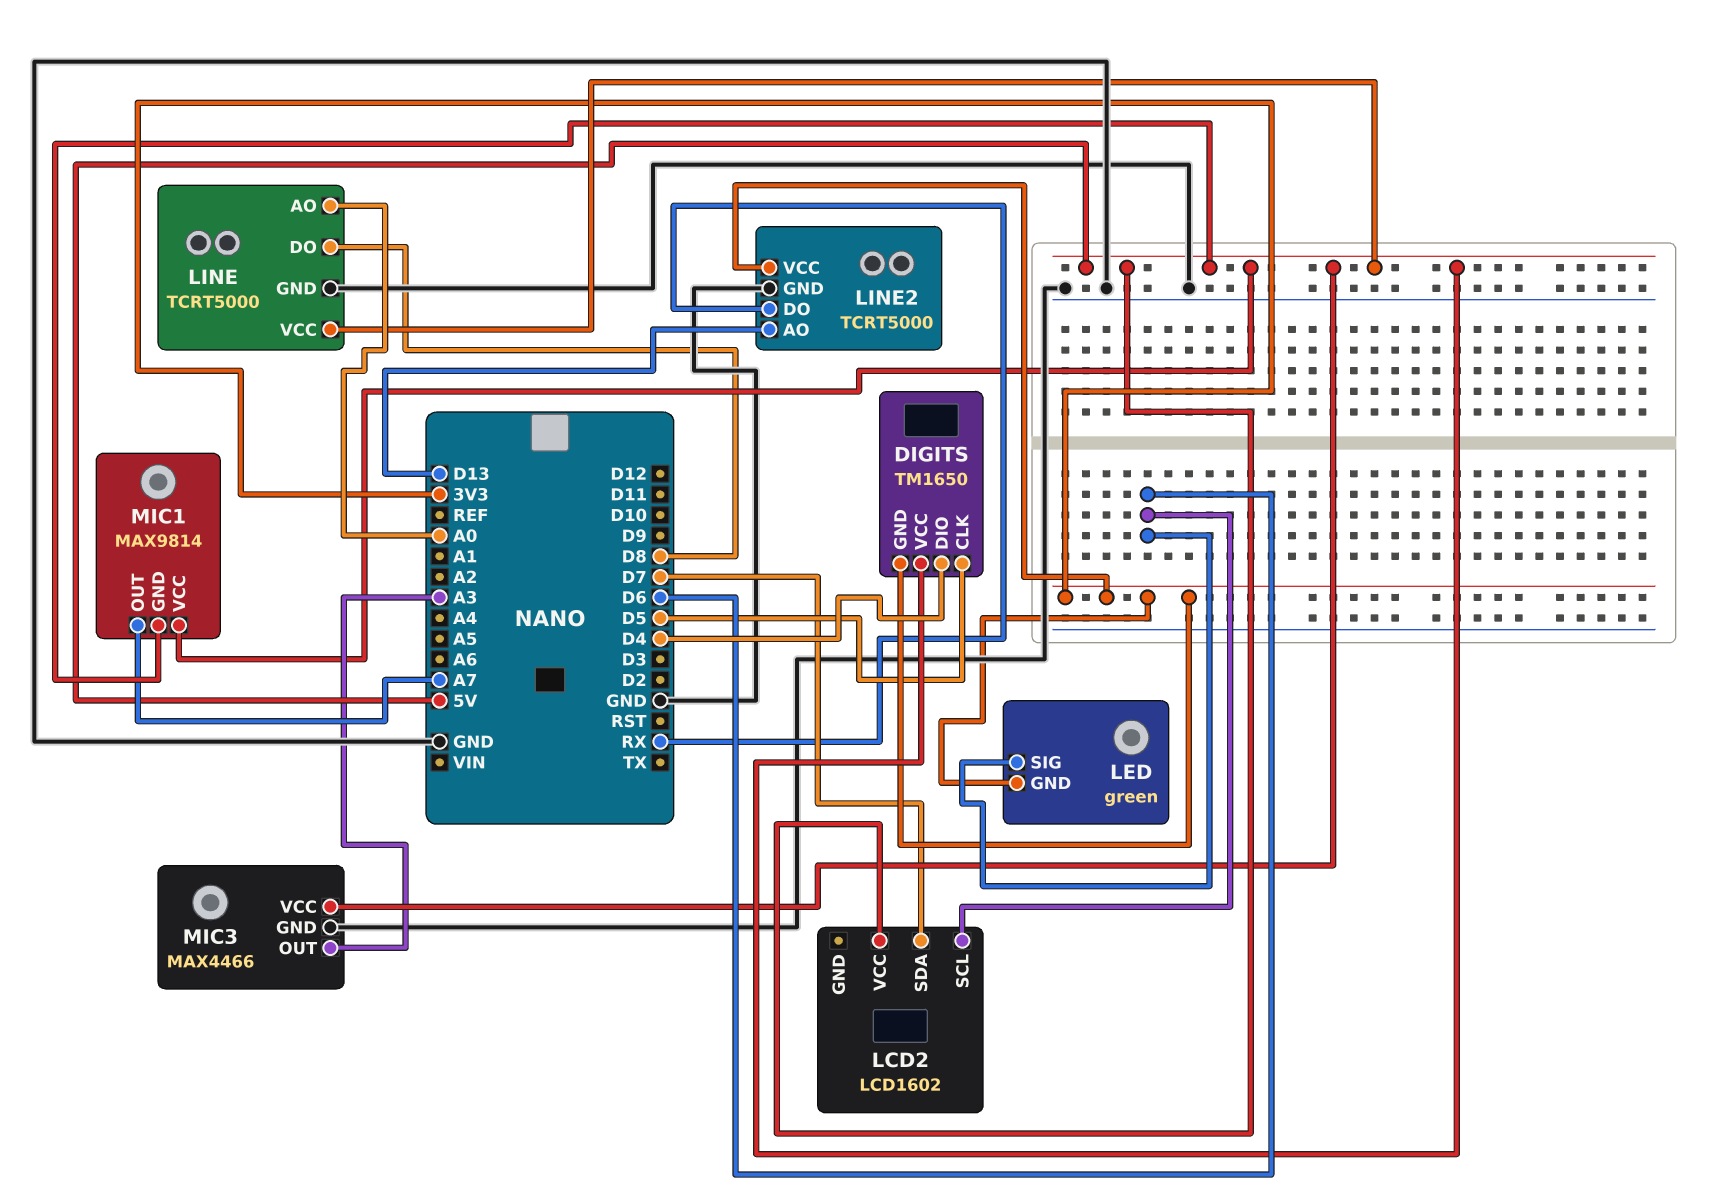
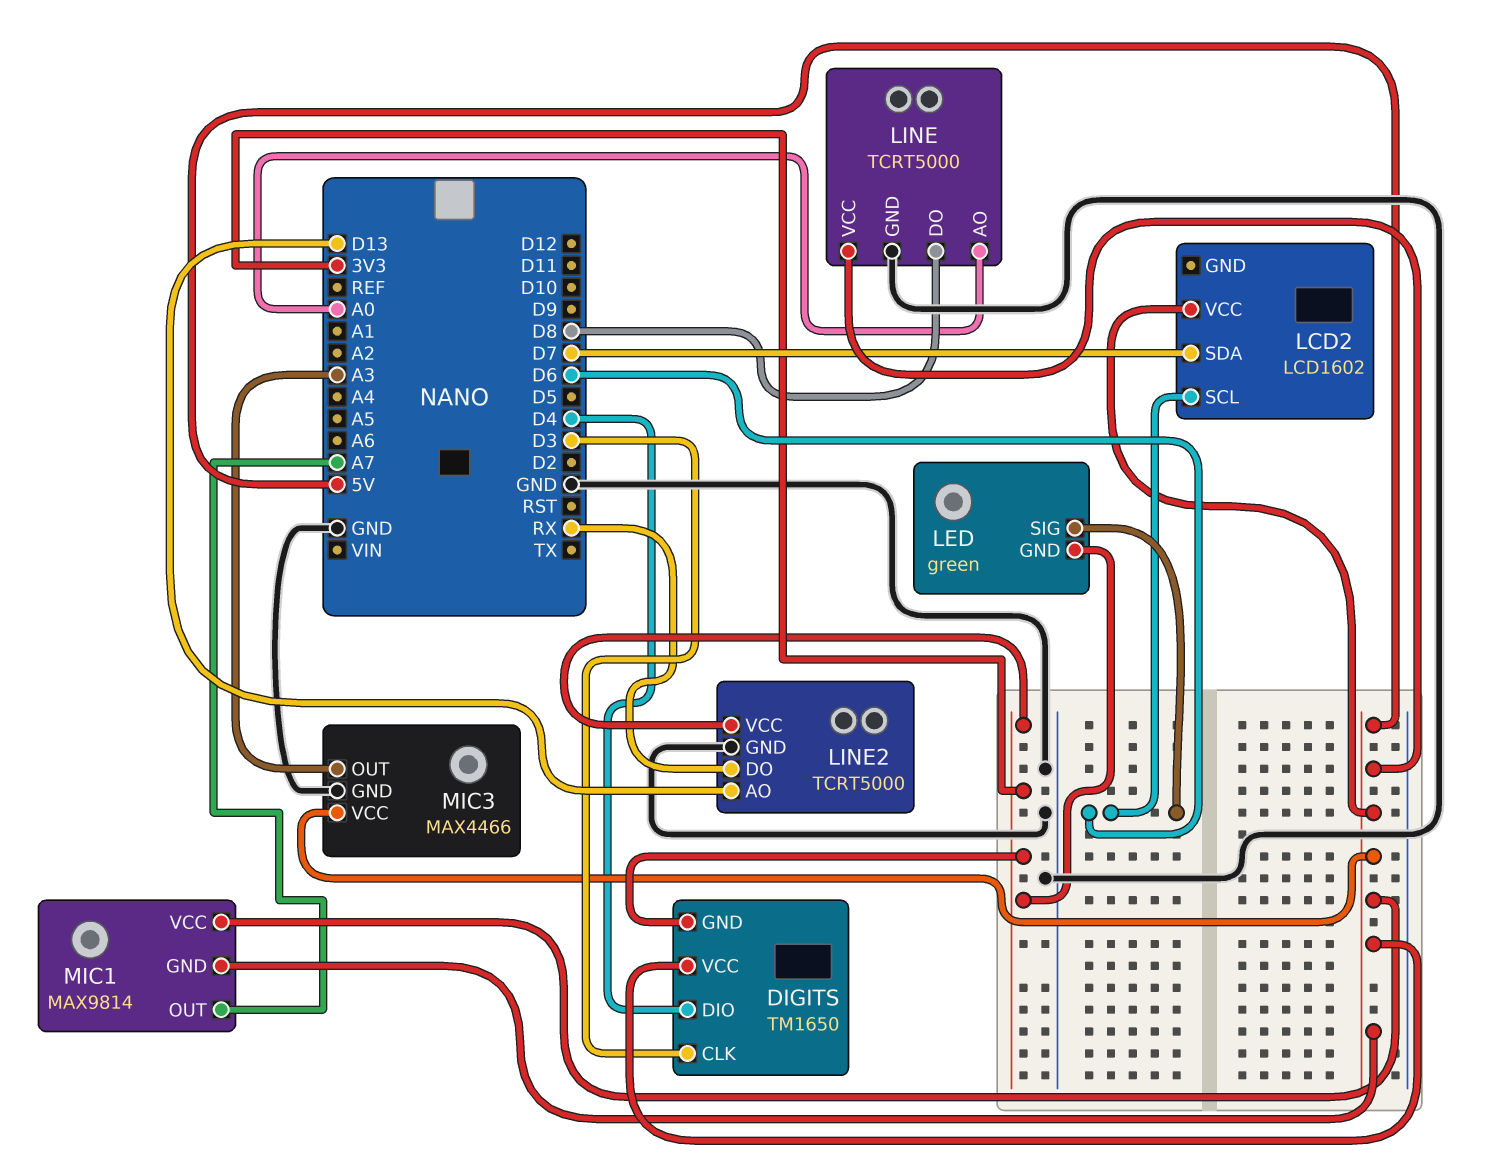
DIGITS pin CLK: D5 -> D3

